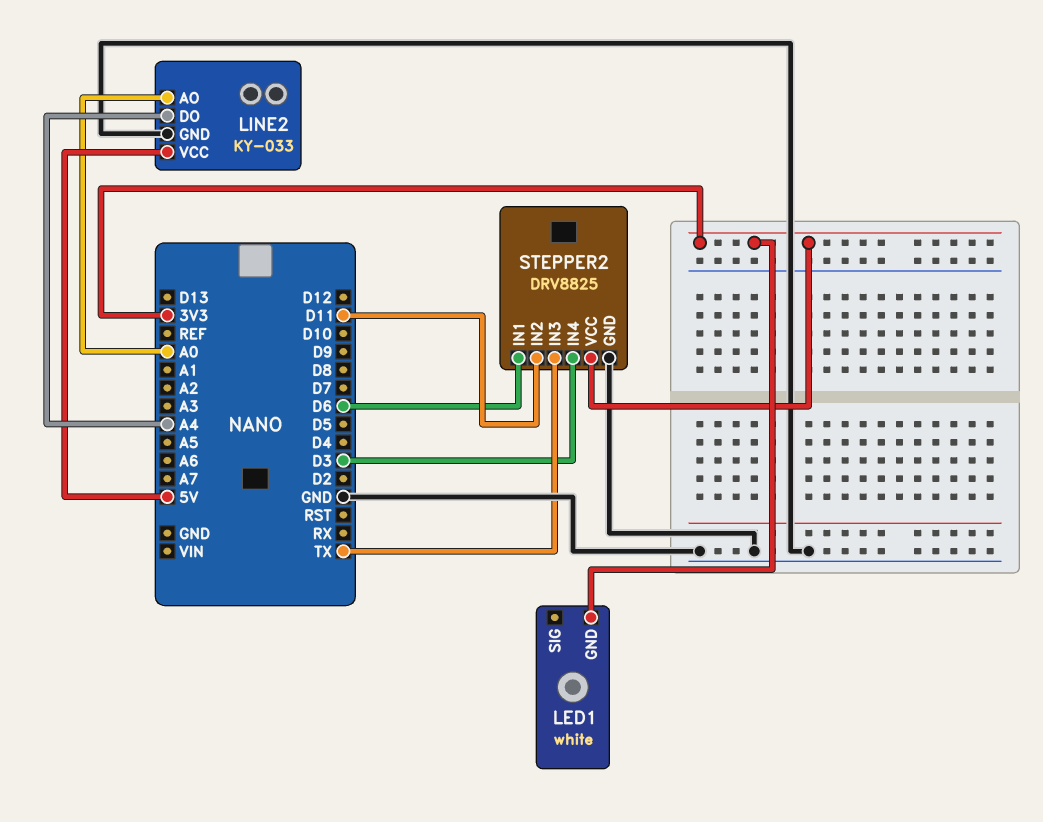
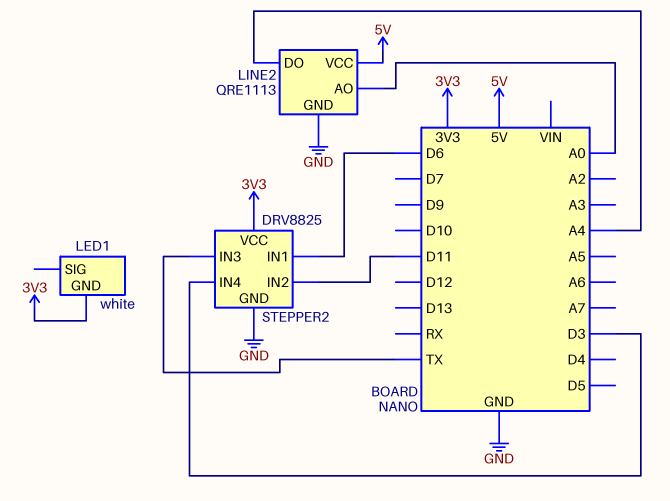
LINE2: KY-033 -> QRE1113

